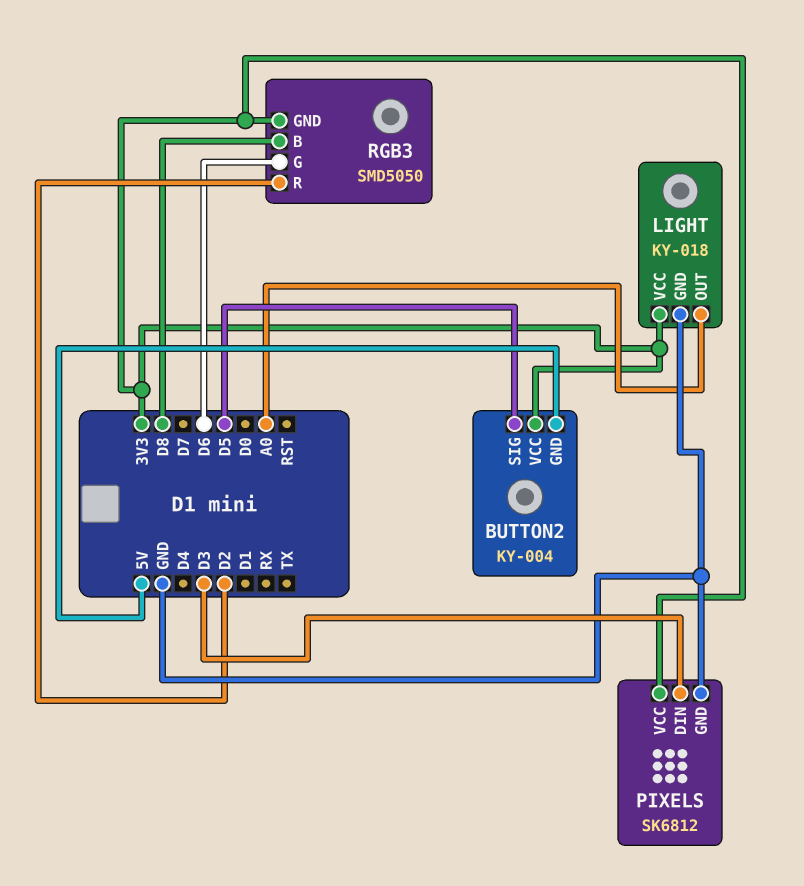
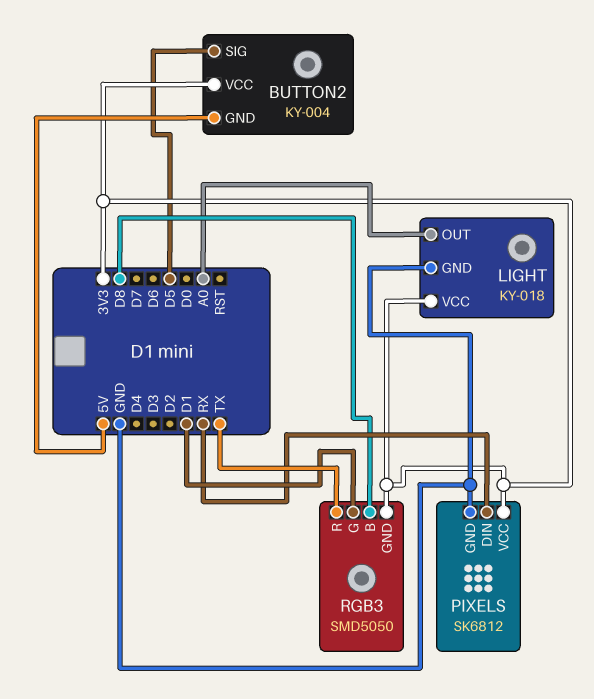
PIXELS pin DIN: D3 -> RX
RGB3 pin G: D6 -> D1
RGB3 pin R: D2 -> TX

